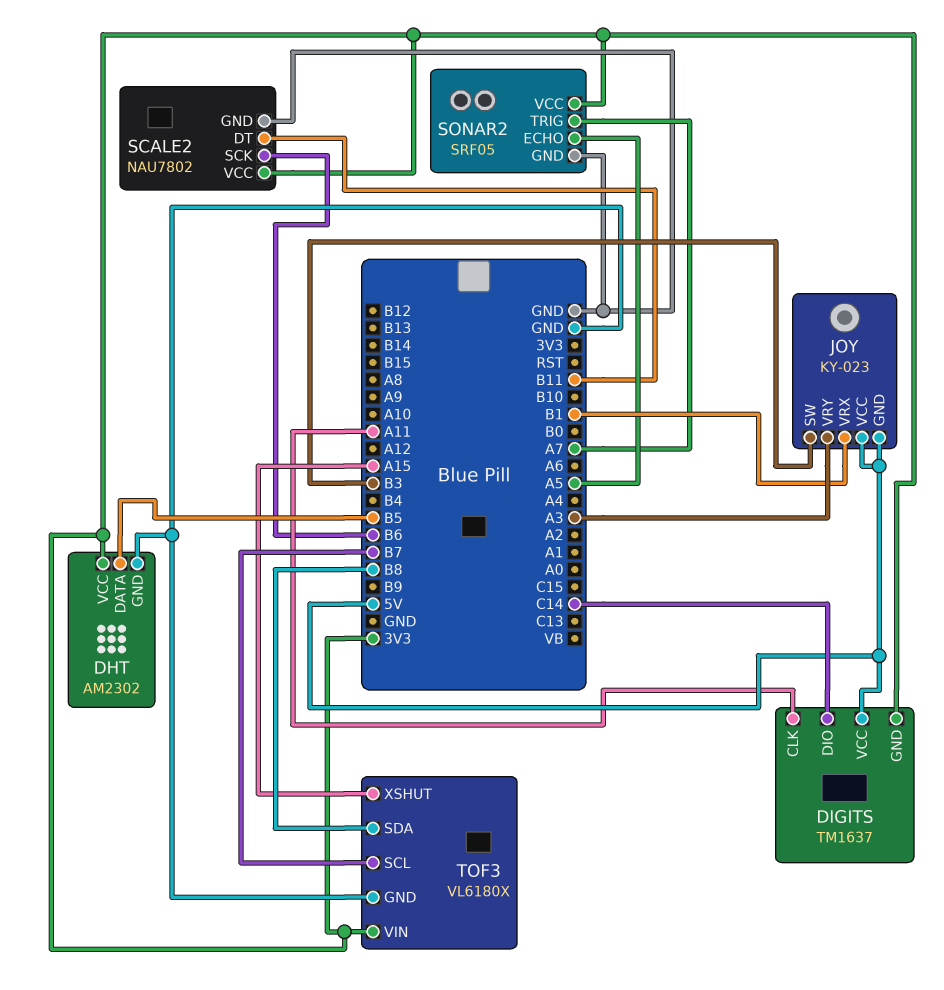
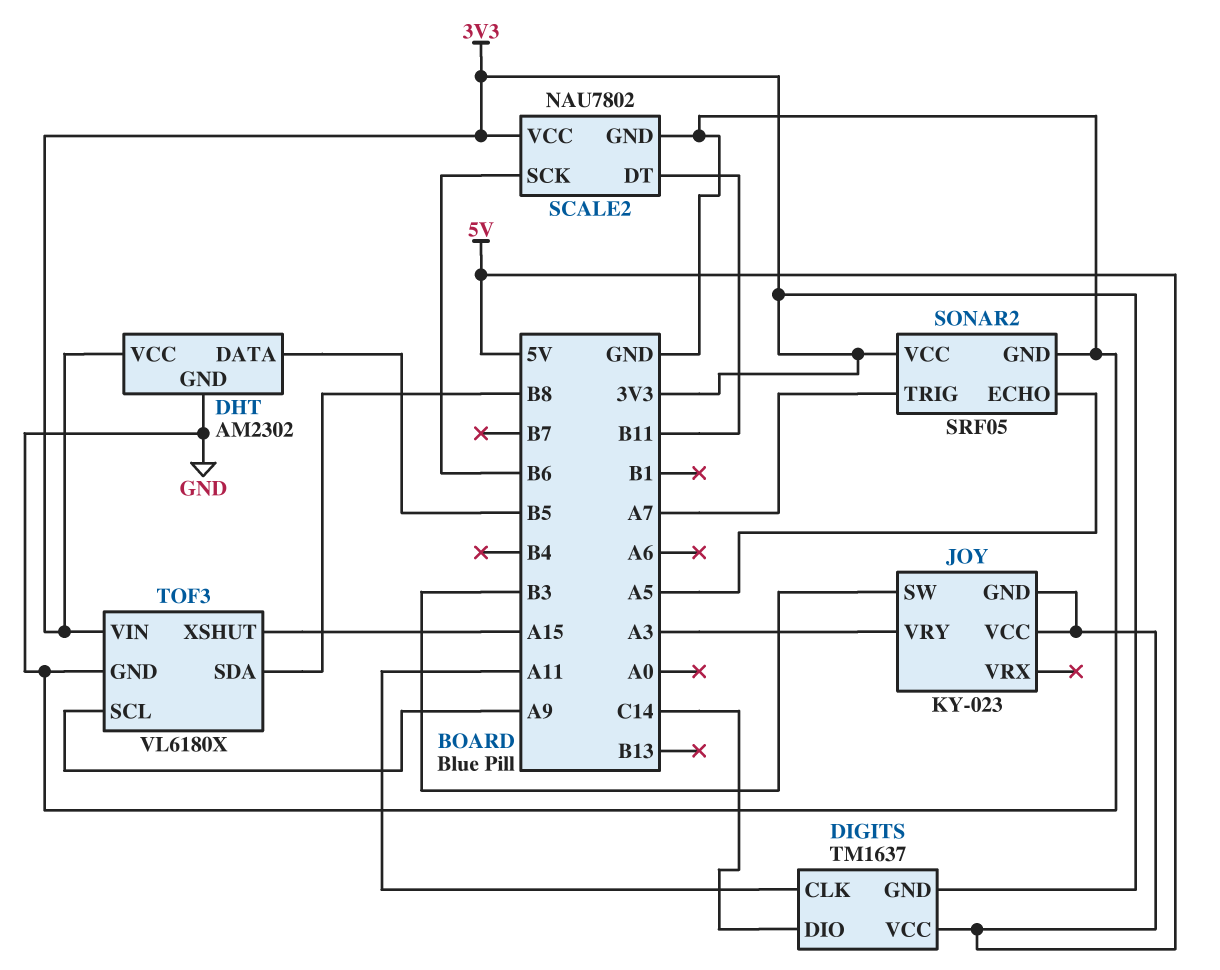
JOY pin VRX: B1 -> none
TOF3 pin SCL: B7 -> A9

